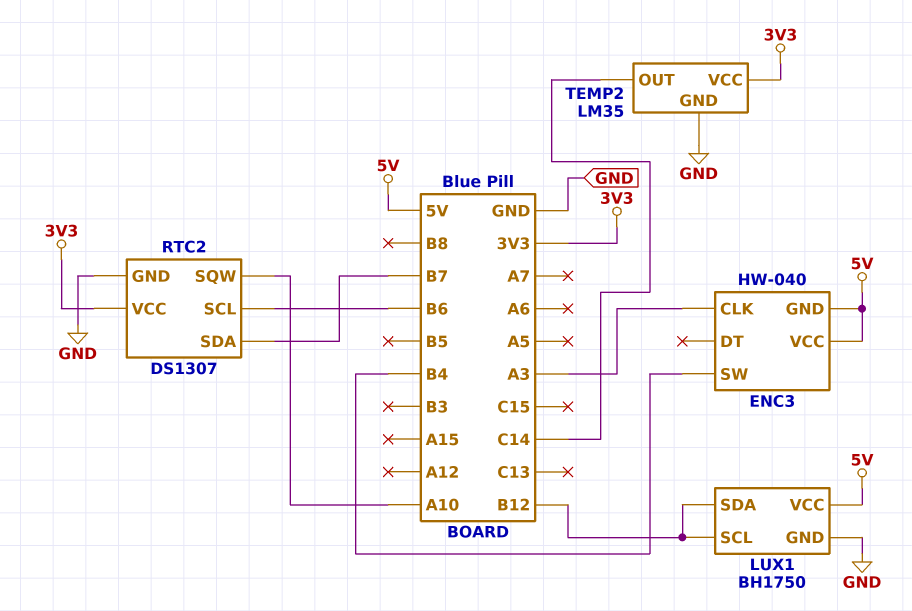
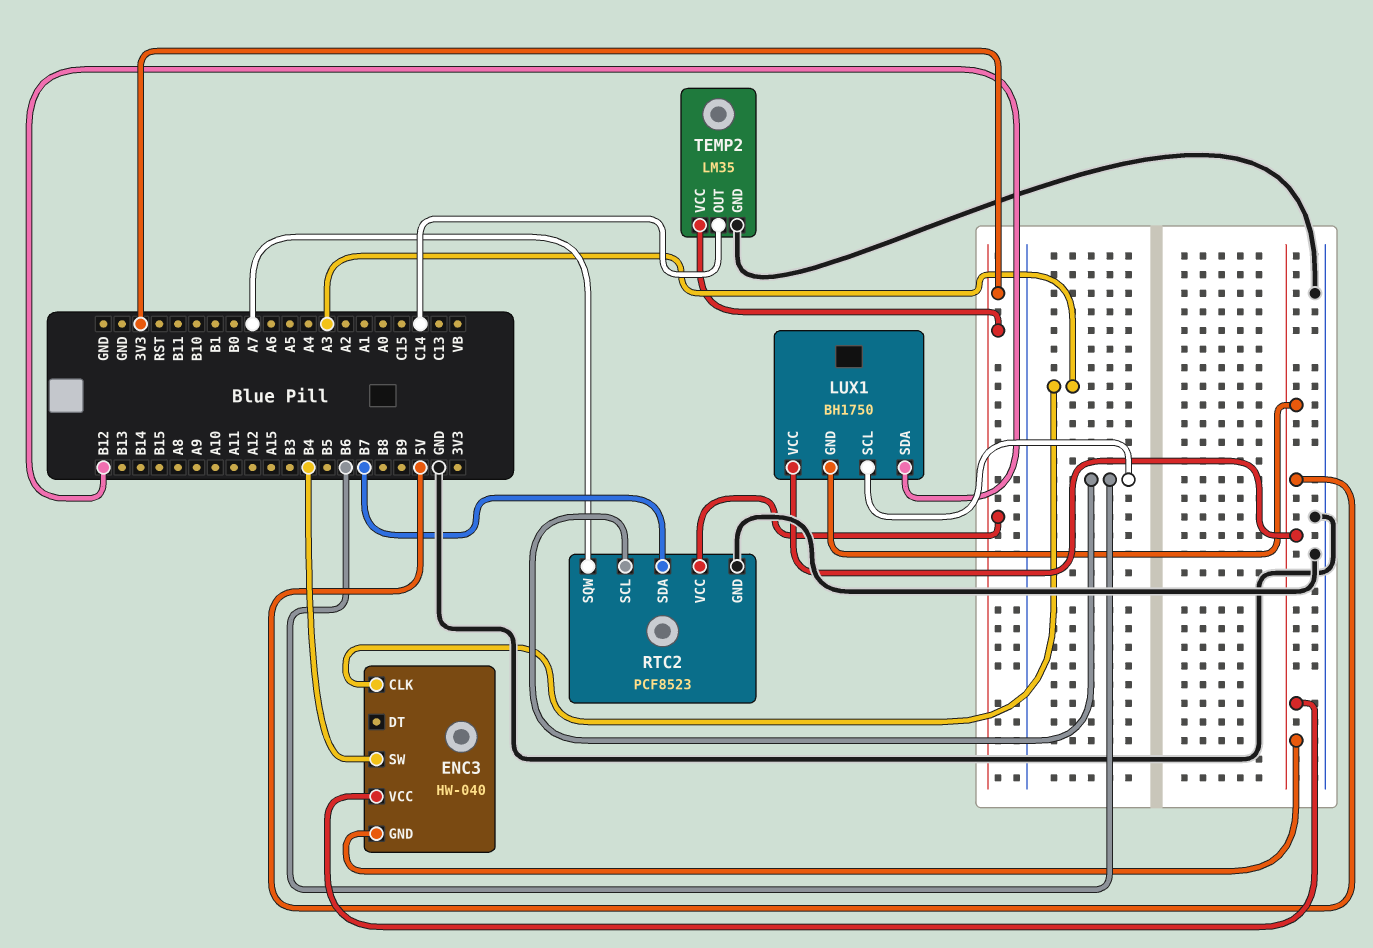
LUX1 pin GND: GND -> 5V
LUX1 pin SCL: B12 -> B6
RTC2: DS1307 -> PCF8523
RTC2 pin SQW: A10 -> A7

